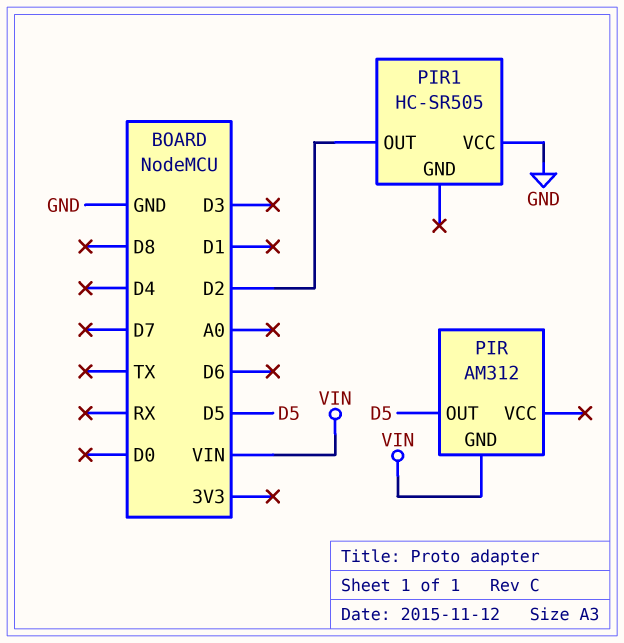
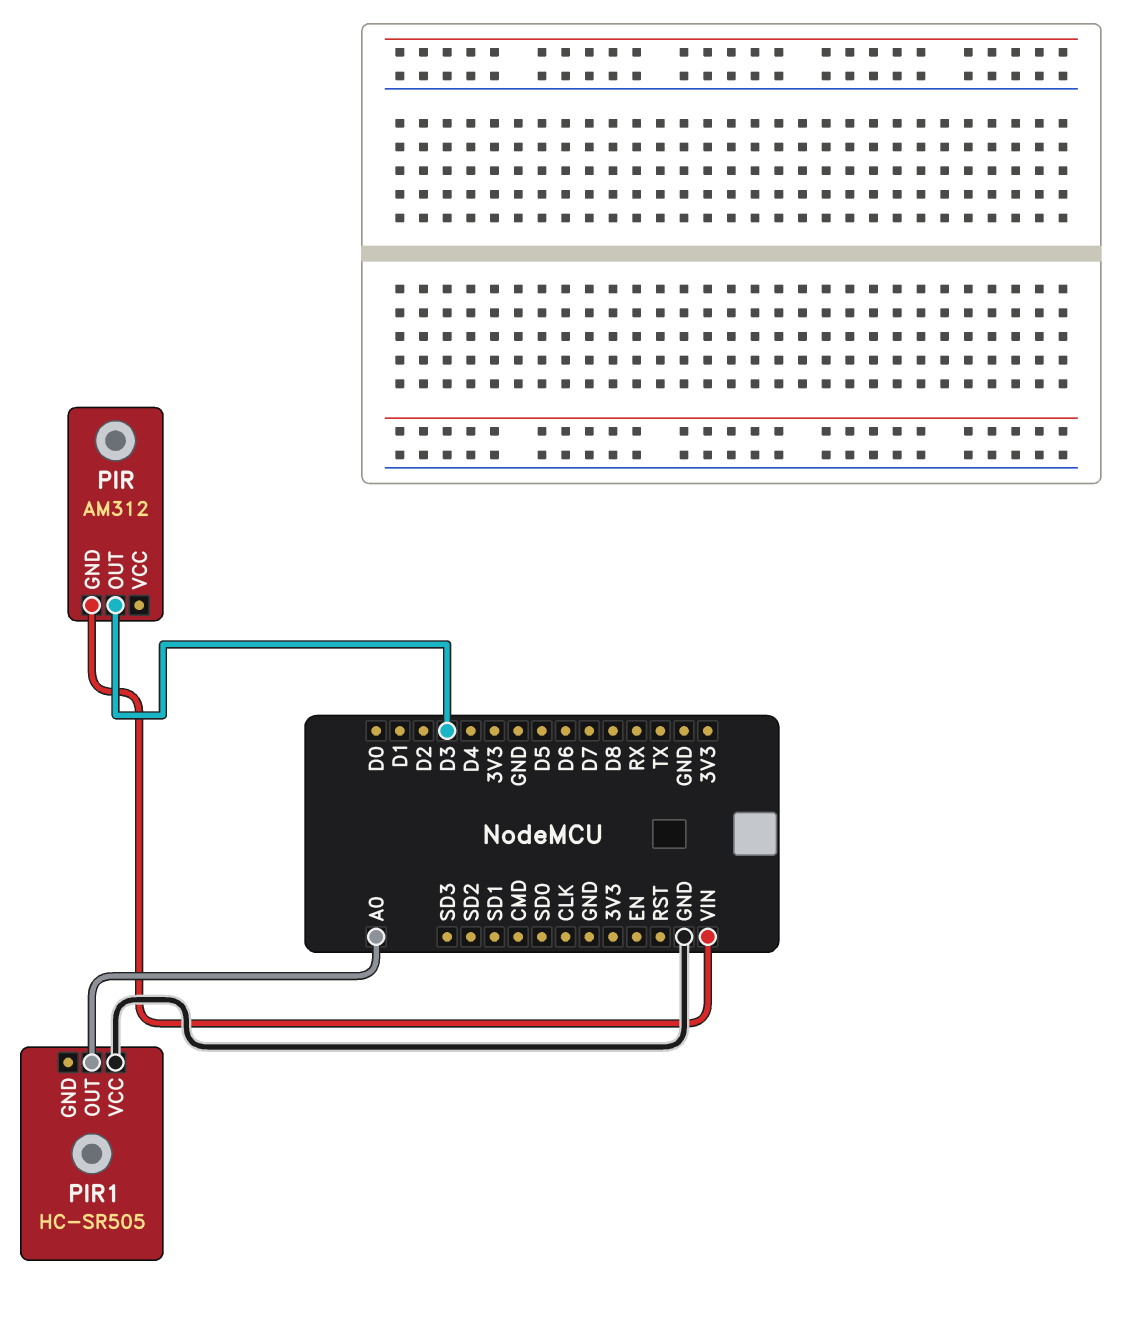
PIR pin OUT: D5 -> D3
PIR1 pin OUT: D2 -> A0

